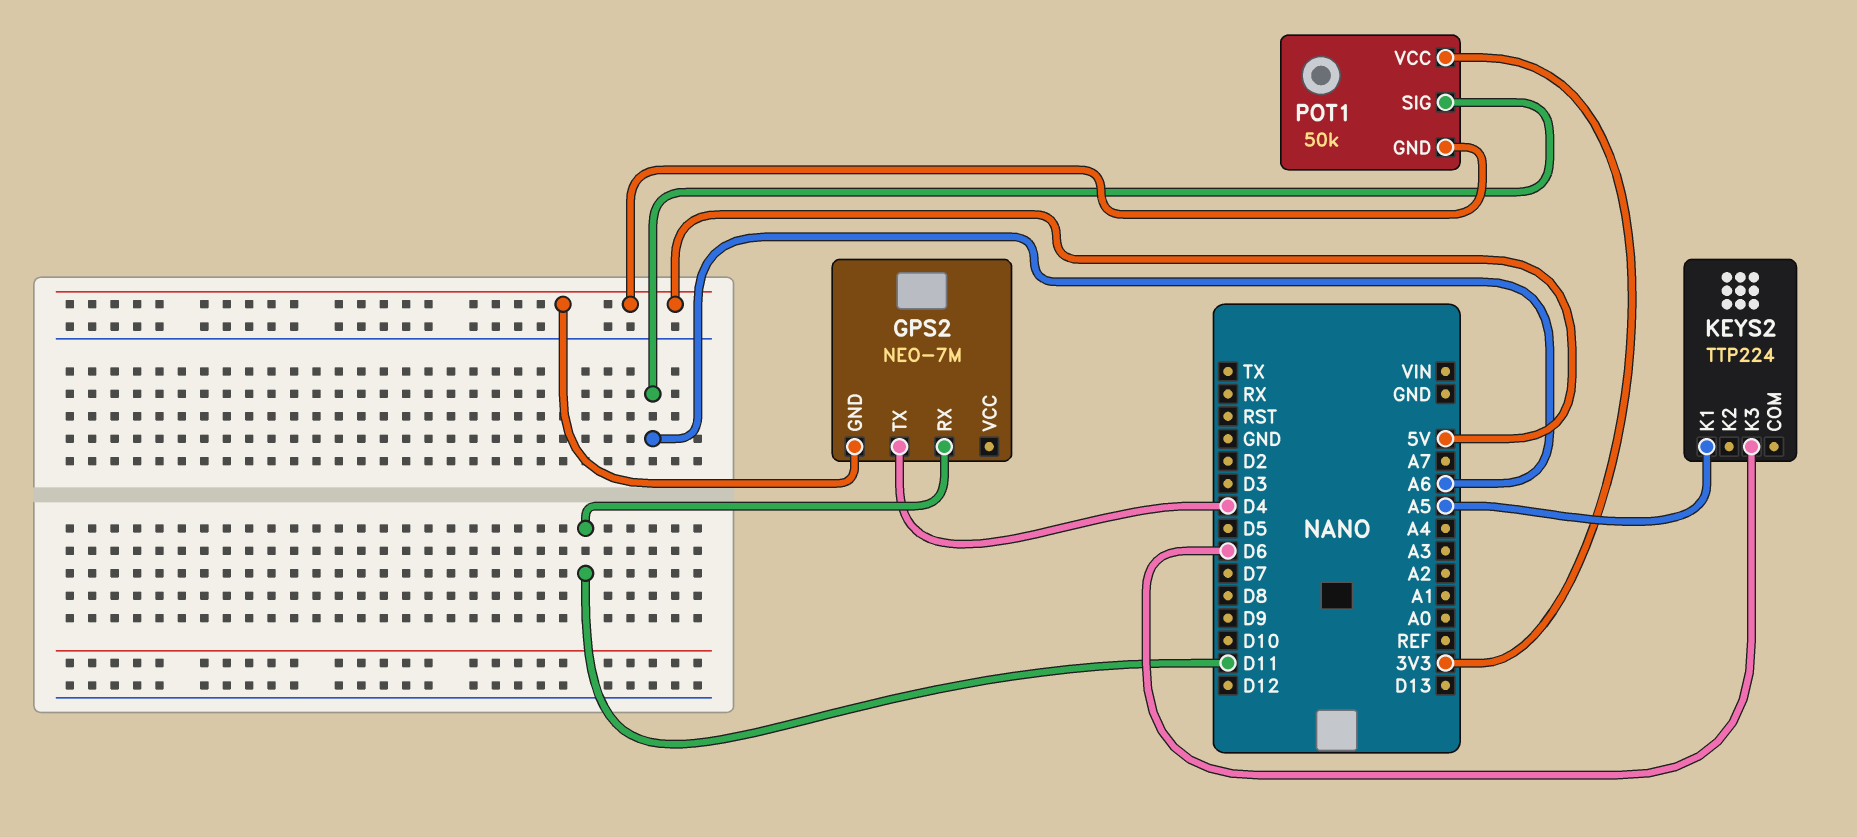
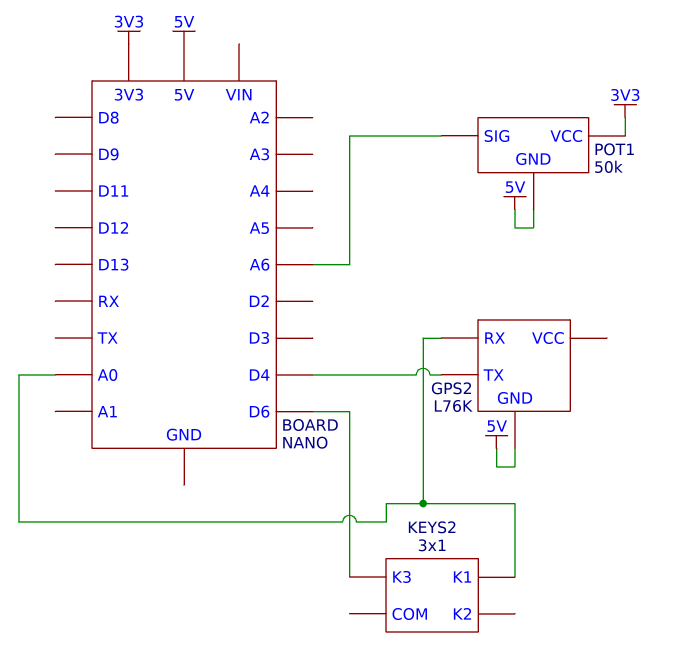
GPS2: NEO-7M -> L76K
GPS2 pin RX: D11 -> A0
KEYS2: TTP224 -> 3x1
KEYS2 pin K1: A5 -> A0

